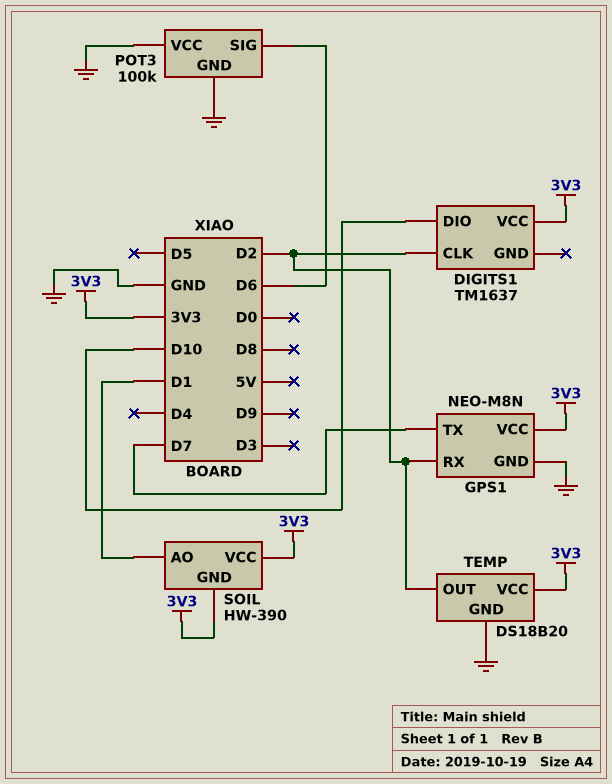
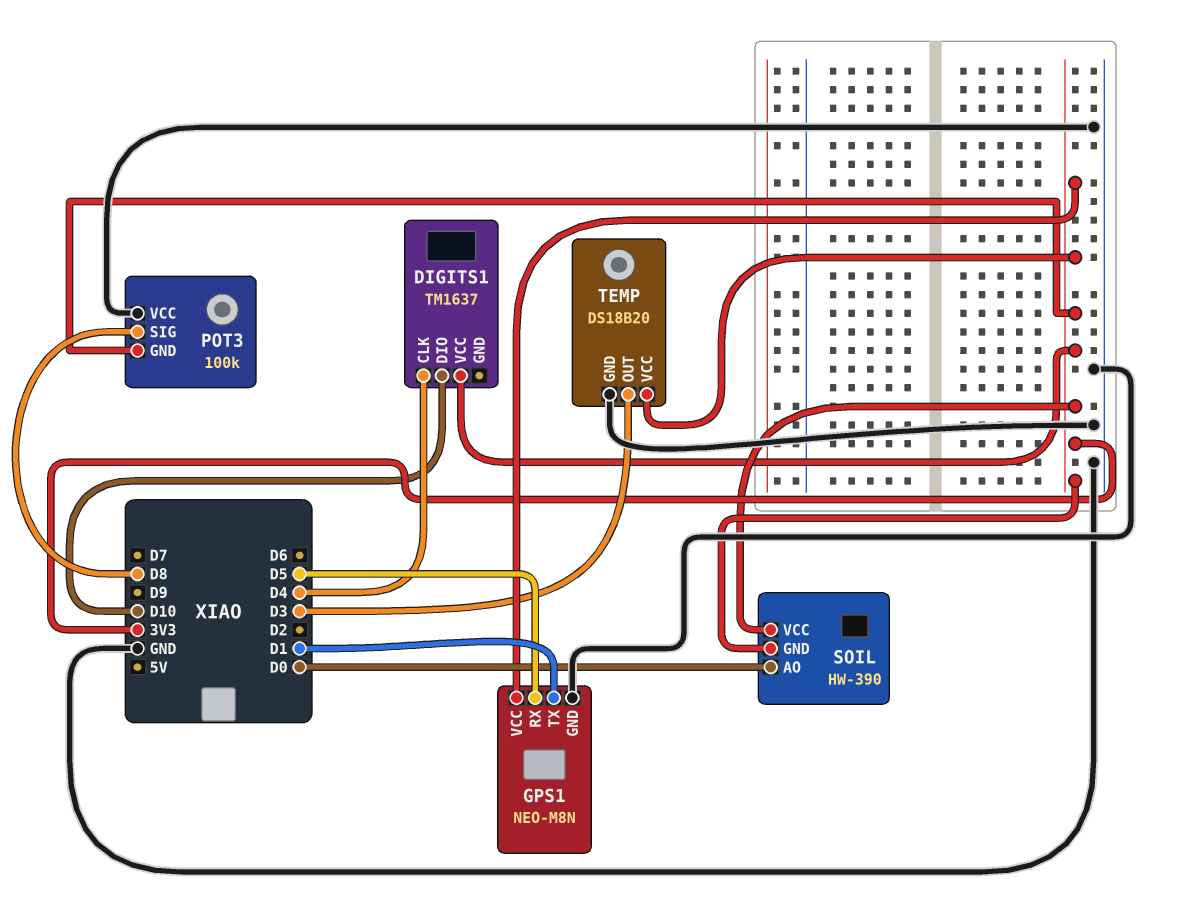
DIGITS1 pin CLK: D2 -> D4
GPS1 pin RX: D2 -> D5
GPS1 pin TX: D7 -> D1
POT3 pin GND: GND -> 3V3
POT3 pin SIG: D6 -> D8
SOIL pin AO: D1 -> D0
TEMP pin OUT: D2 -> D3

